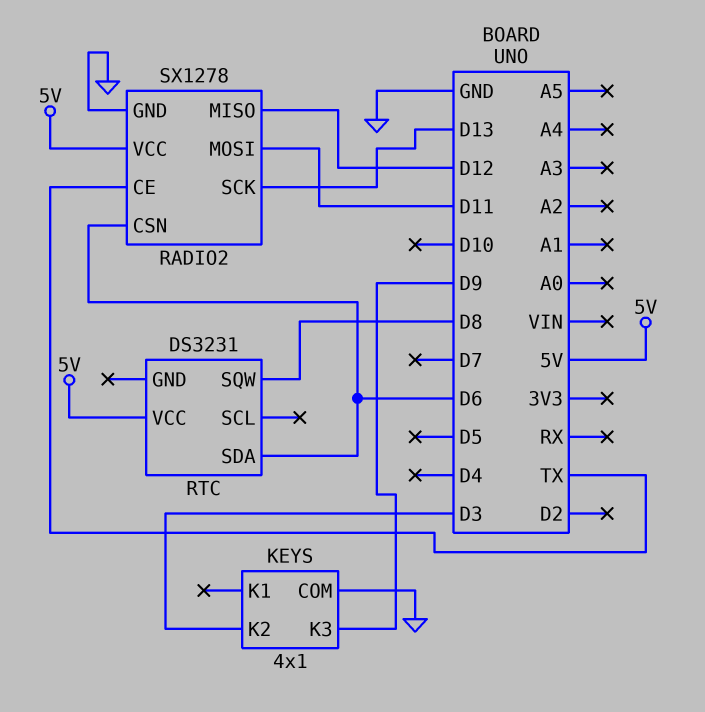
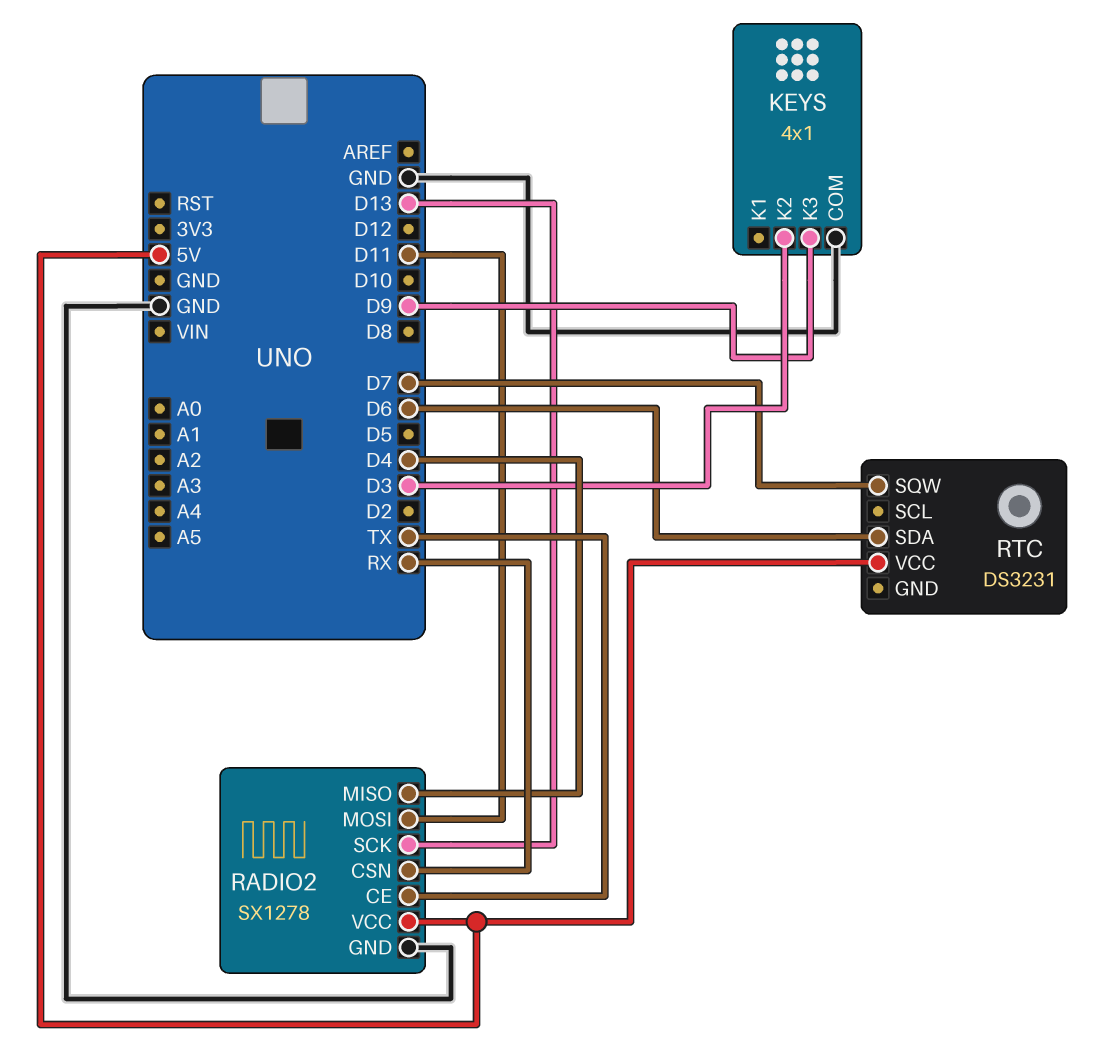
RADIO2 pin CSN: D6 -> RX
RADIO2 pin MISO: D12 -> D4
RTC pin SQW: D8 -> D7

